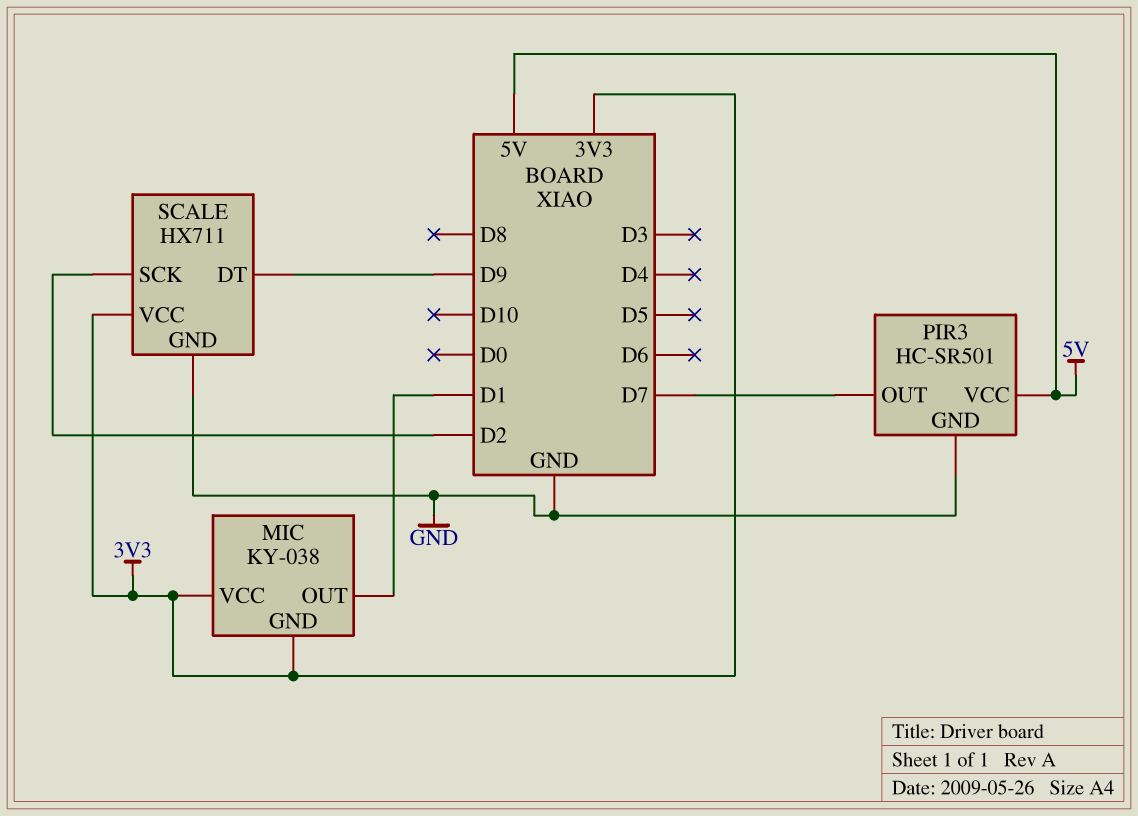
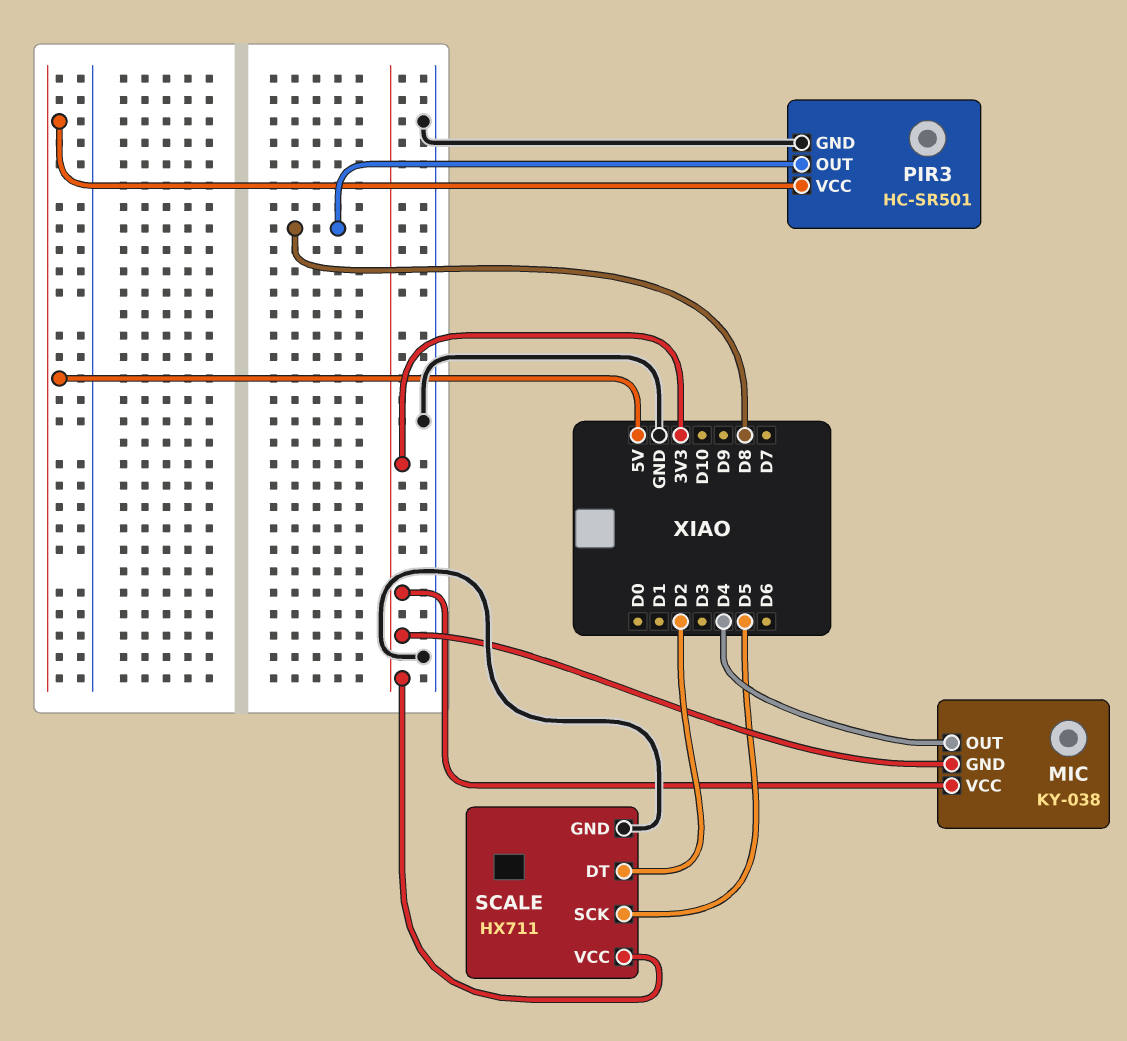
MIC pin OUT: D1 -> D4
PIR3 pin OUT: D7 -> D8
SCALE pin DT: D9 -> D2
SCALE pin SCK: D2 -> D5

